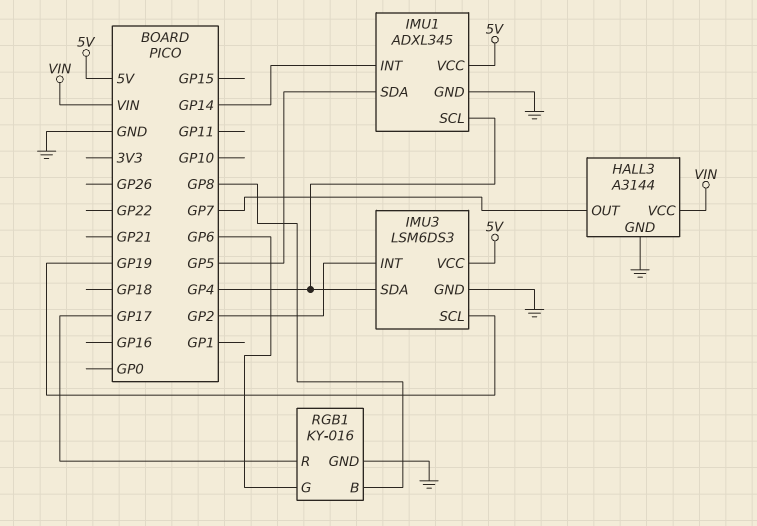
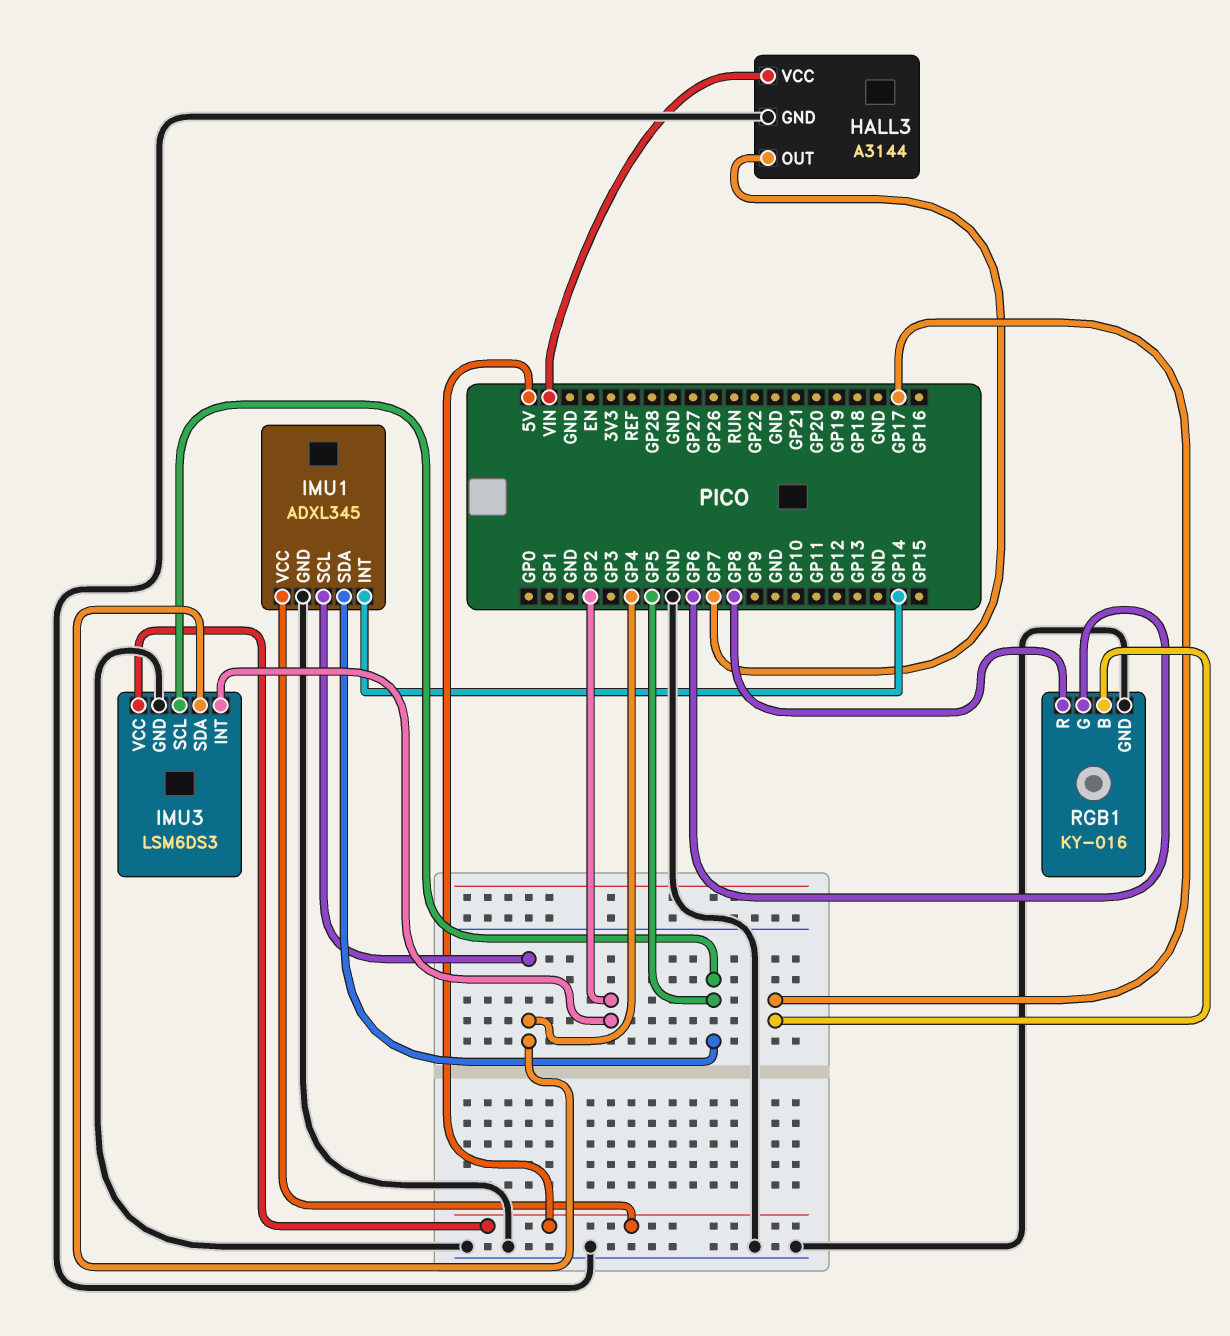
IMU3 pin SCL: GP19 -> GP5
RGB1 pin B: GP8 -> GP17
RGB1 pin R: GP17 -> GP8

